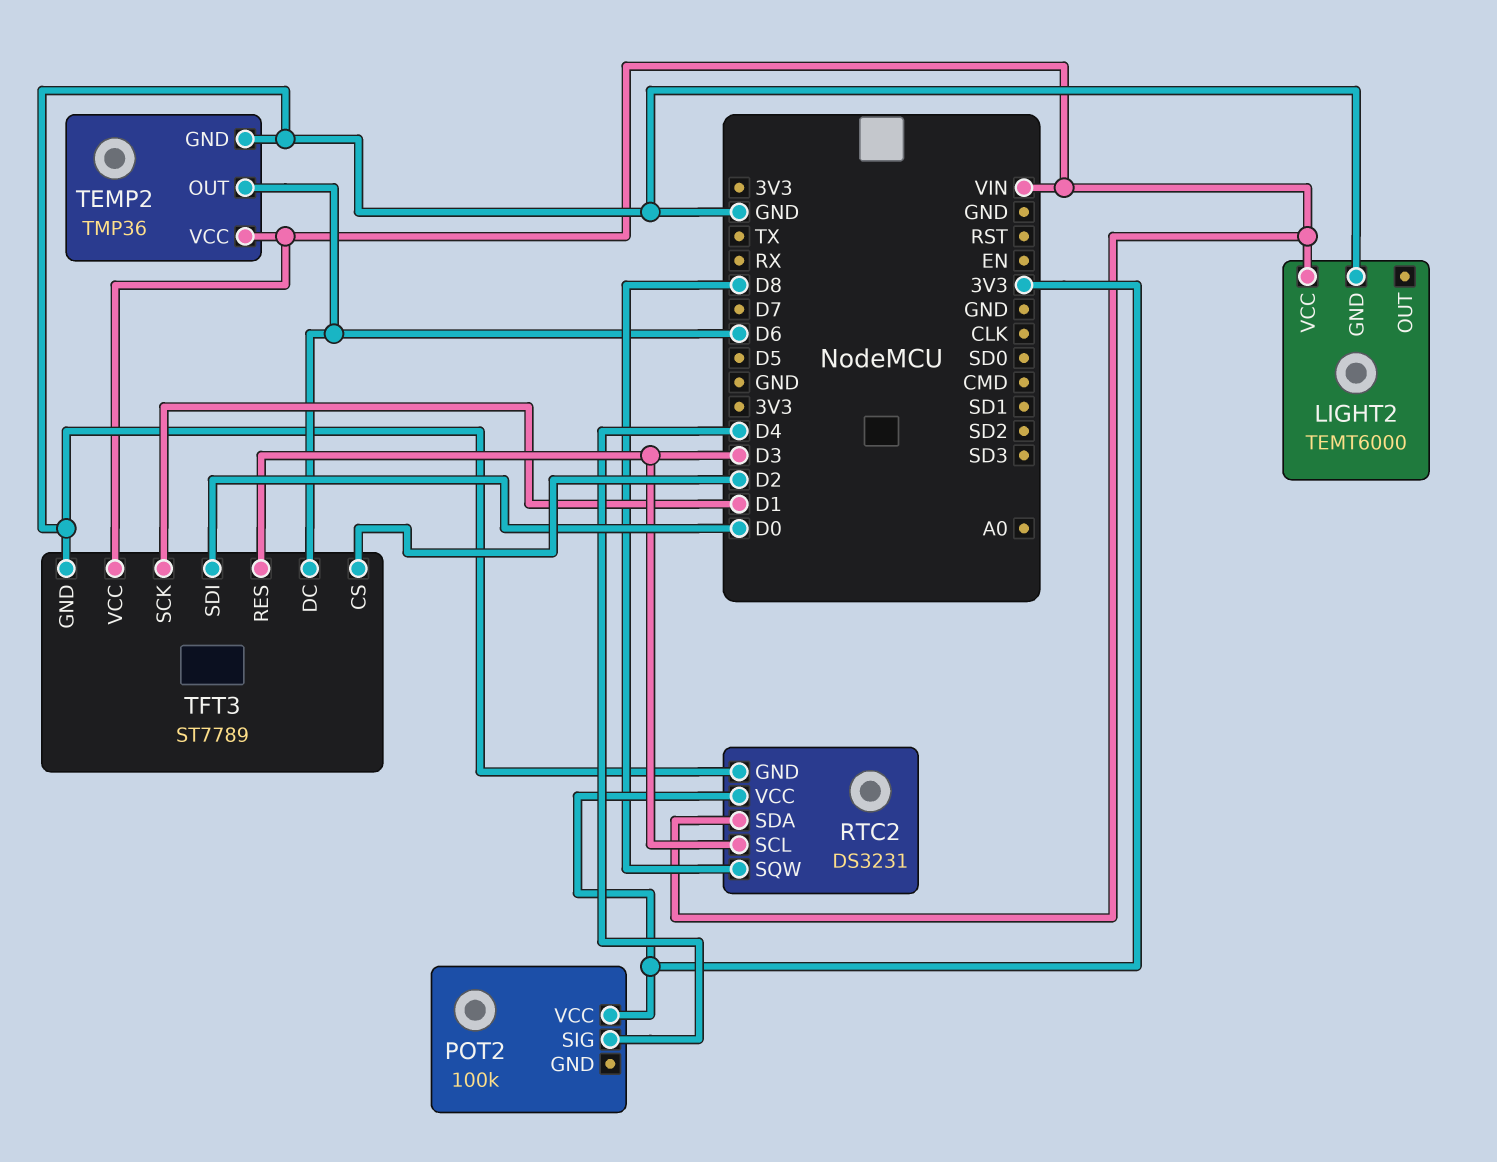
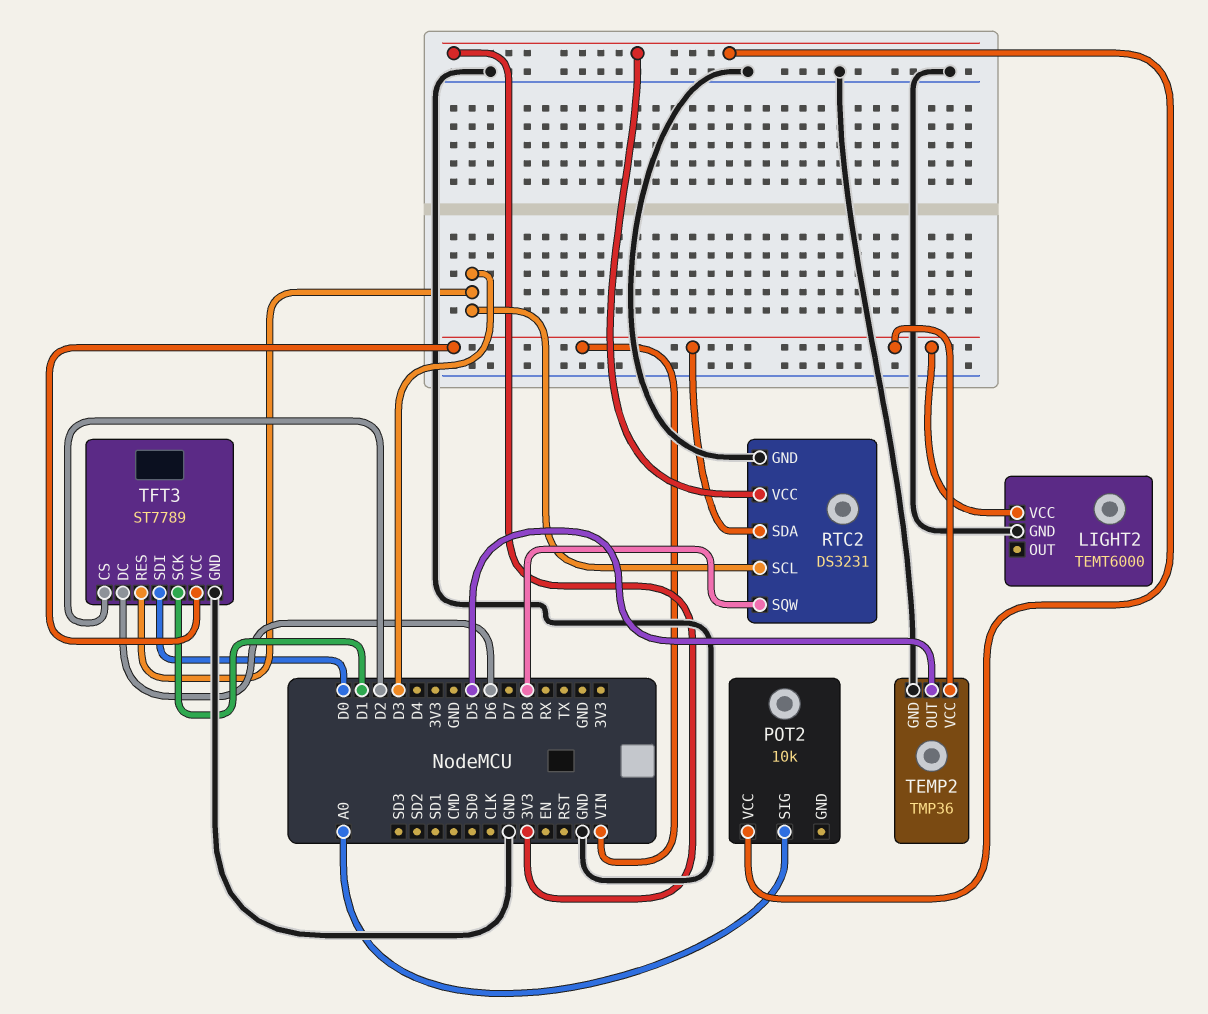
POT2: 100k -> 10k
POT2 pin SIG: D4 -> A0
TEMP2 pin OUT: D6 -> D5

